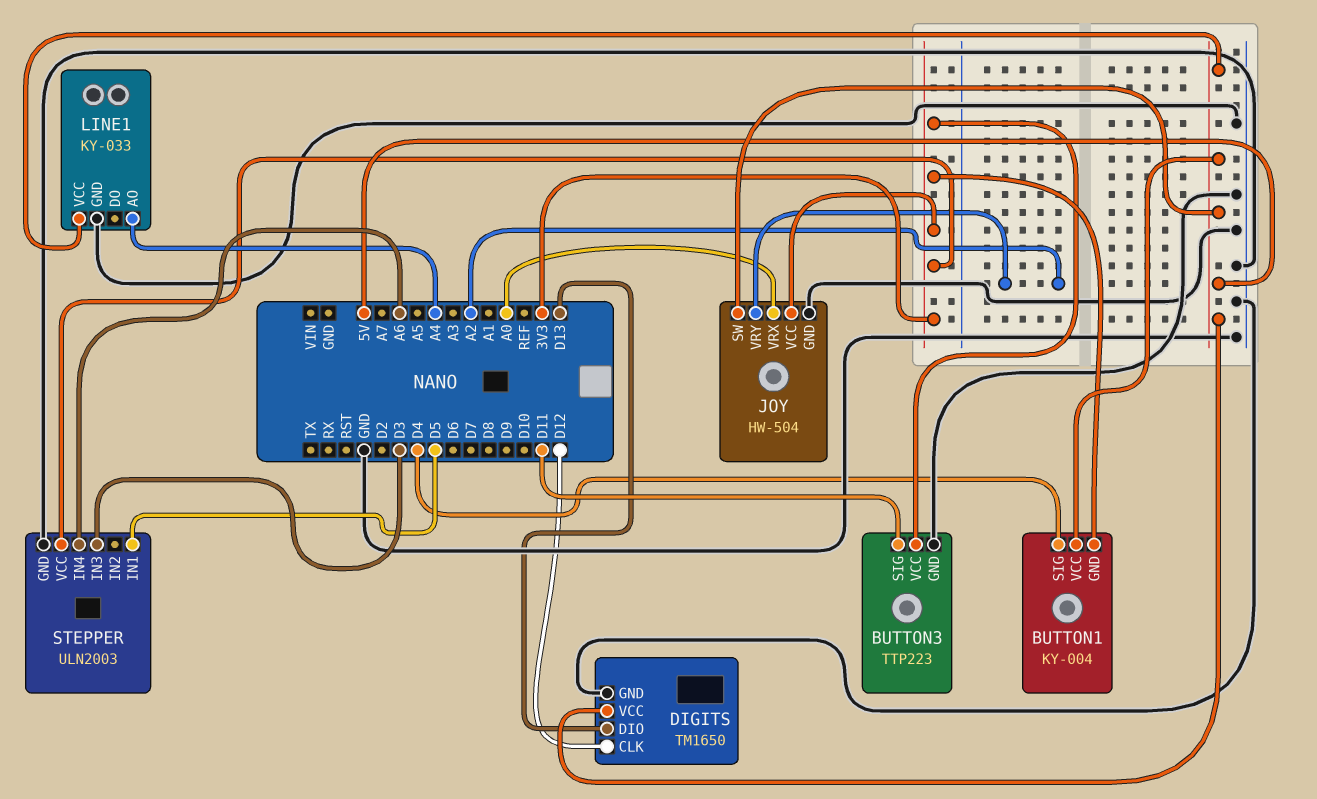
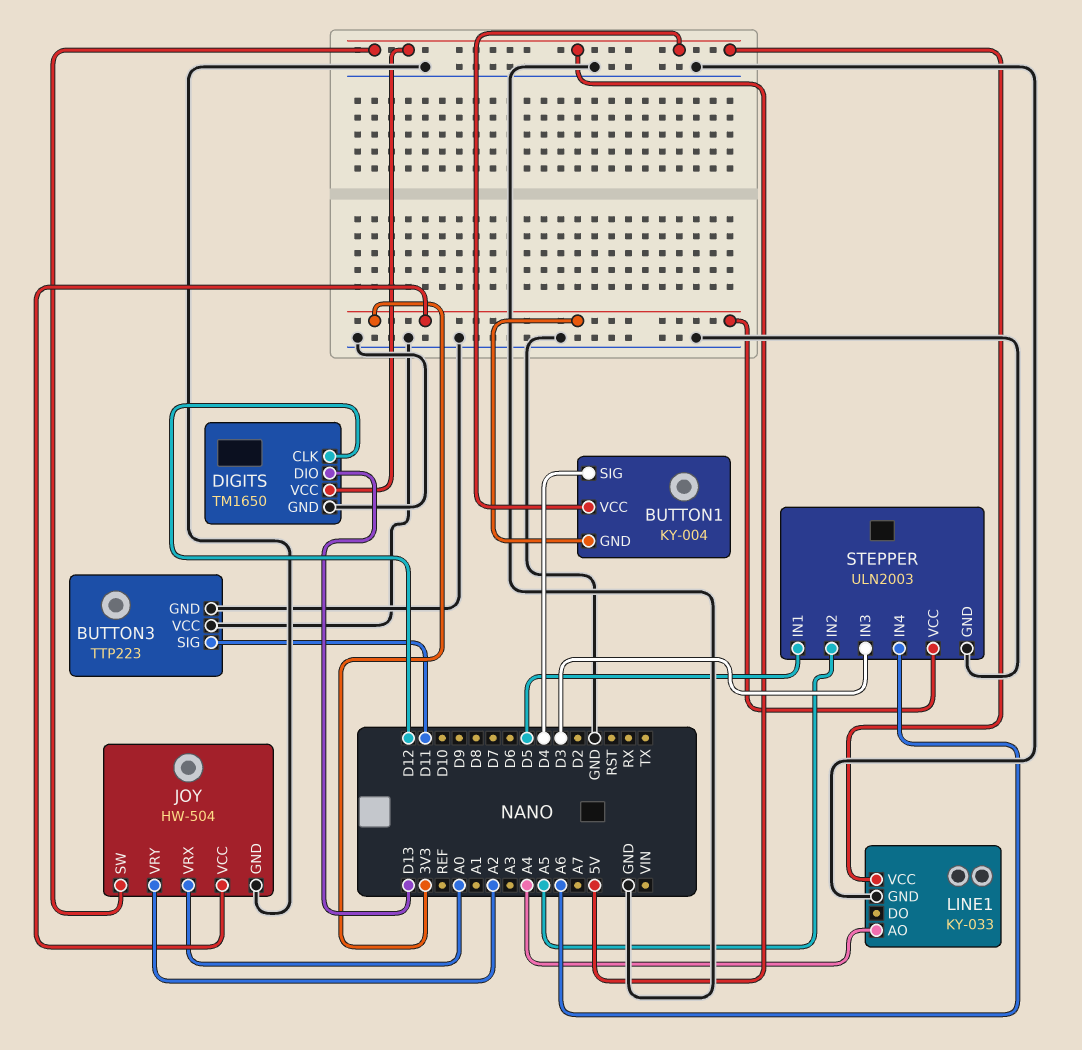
BUTTON3 pin VCC: 3V3 -> GND
STEPPER pin IN2: none -> A5

